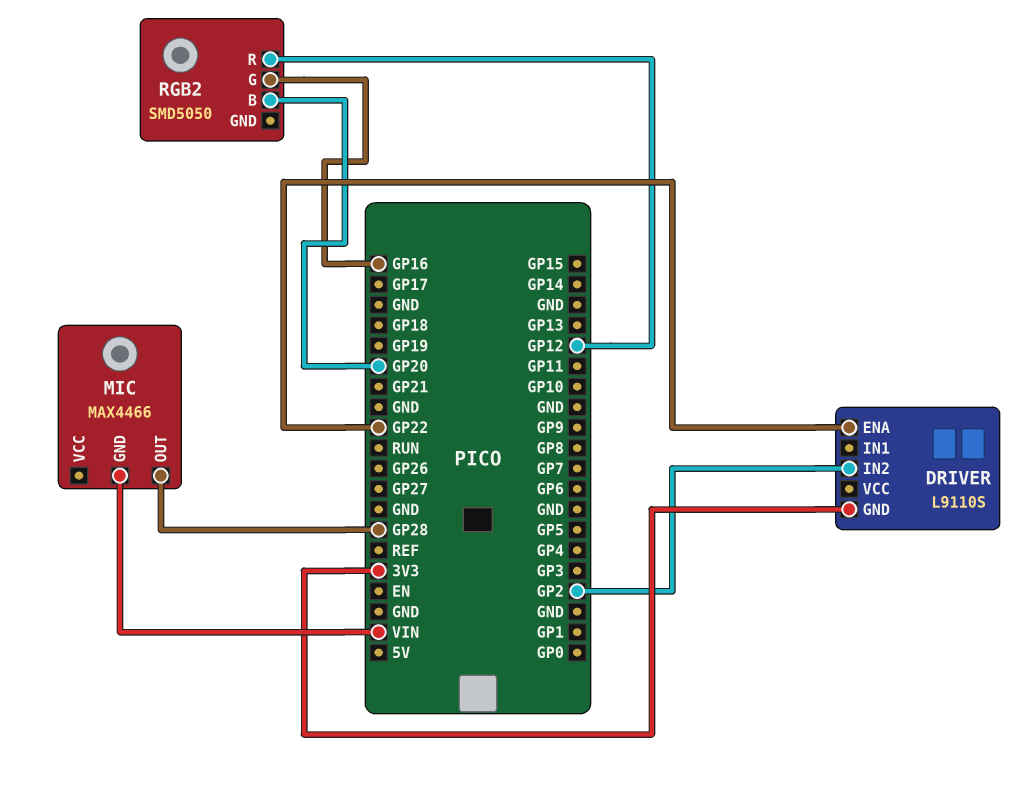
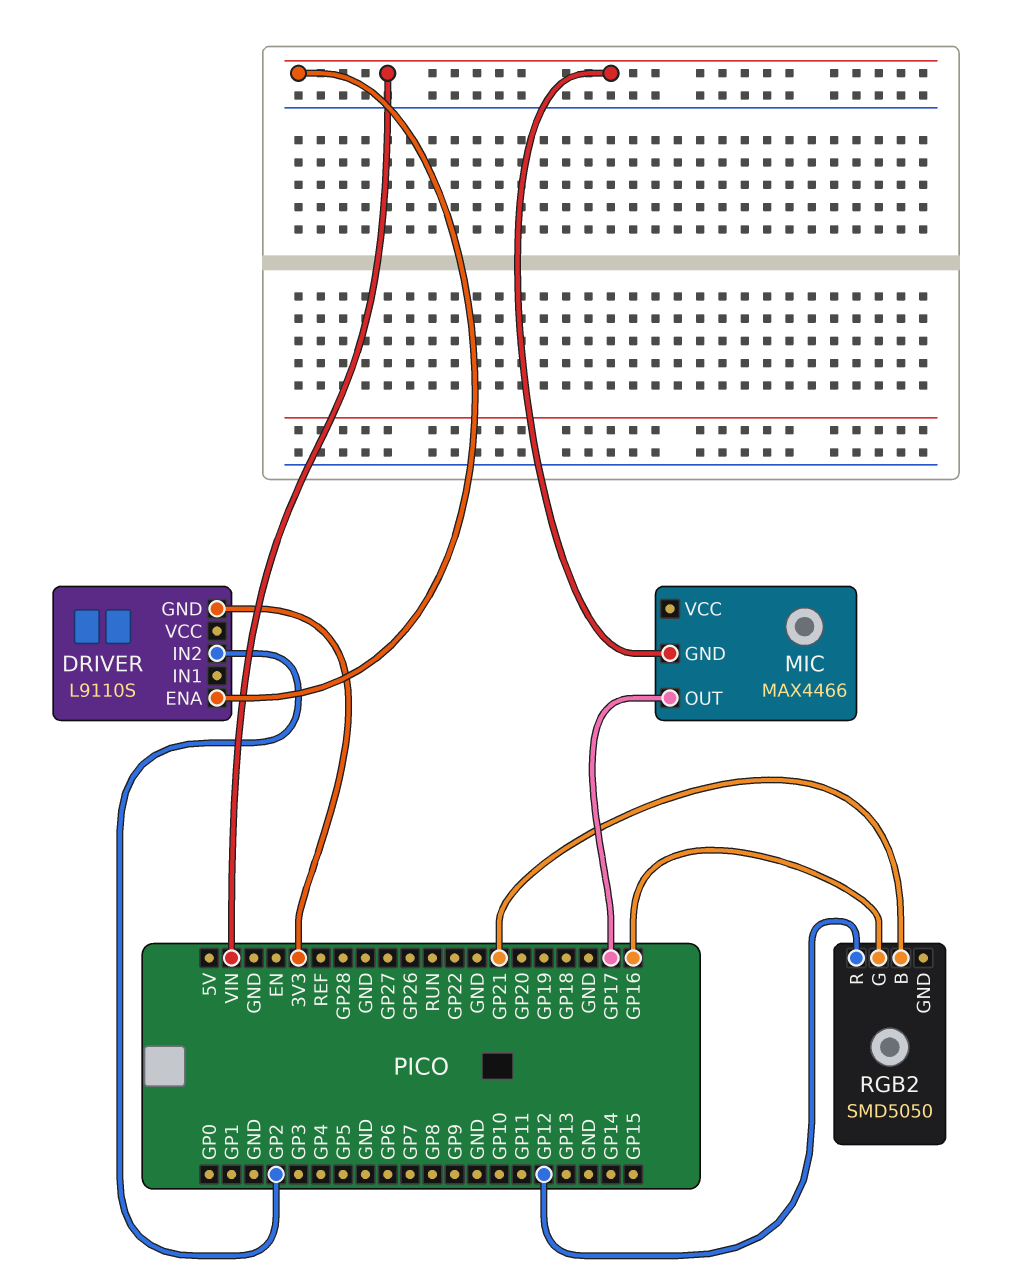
DRIVER pin ENA: GP22 -> VIN
MIC pin OUT: GP28 -> GP17
RGB2 pin B: GP20 -> GP21

